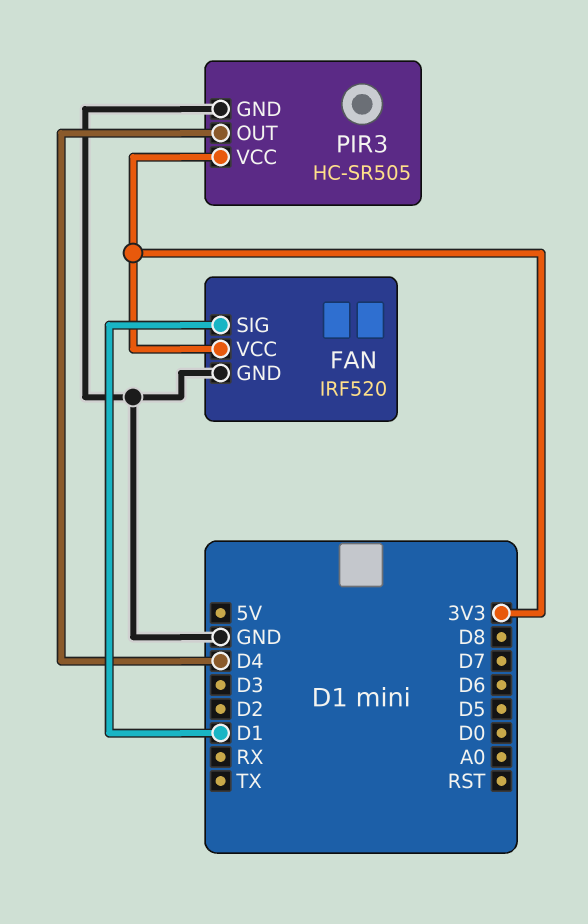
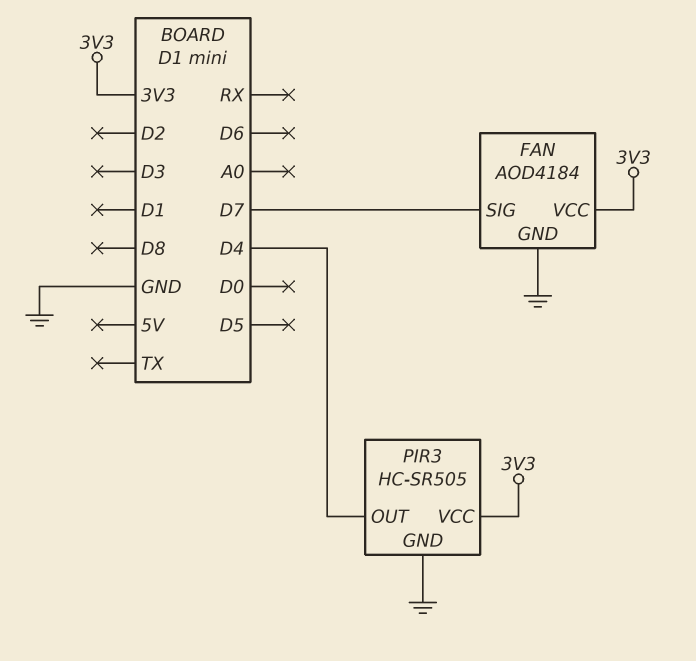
FAN: IRF520 -> AOD4184
FAN pin SIG: D1 -> D7

